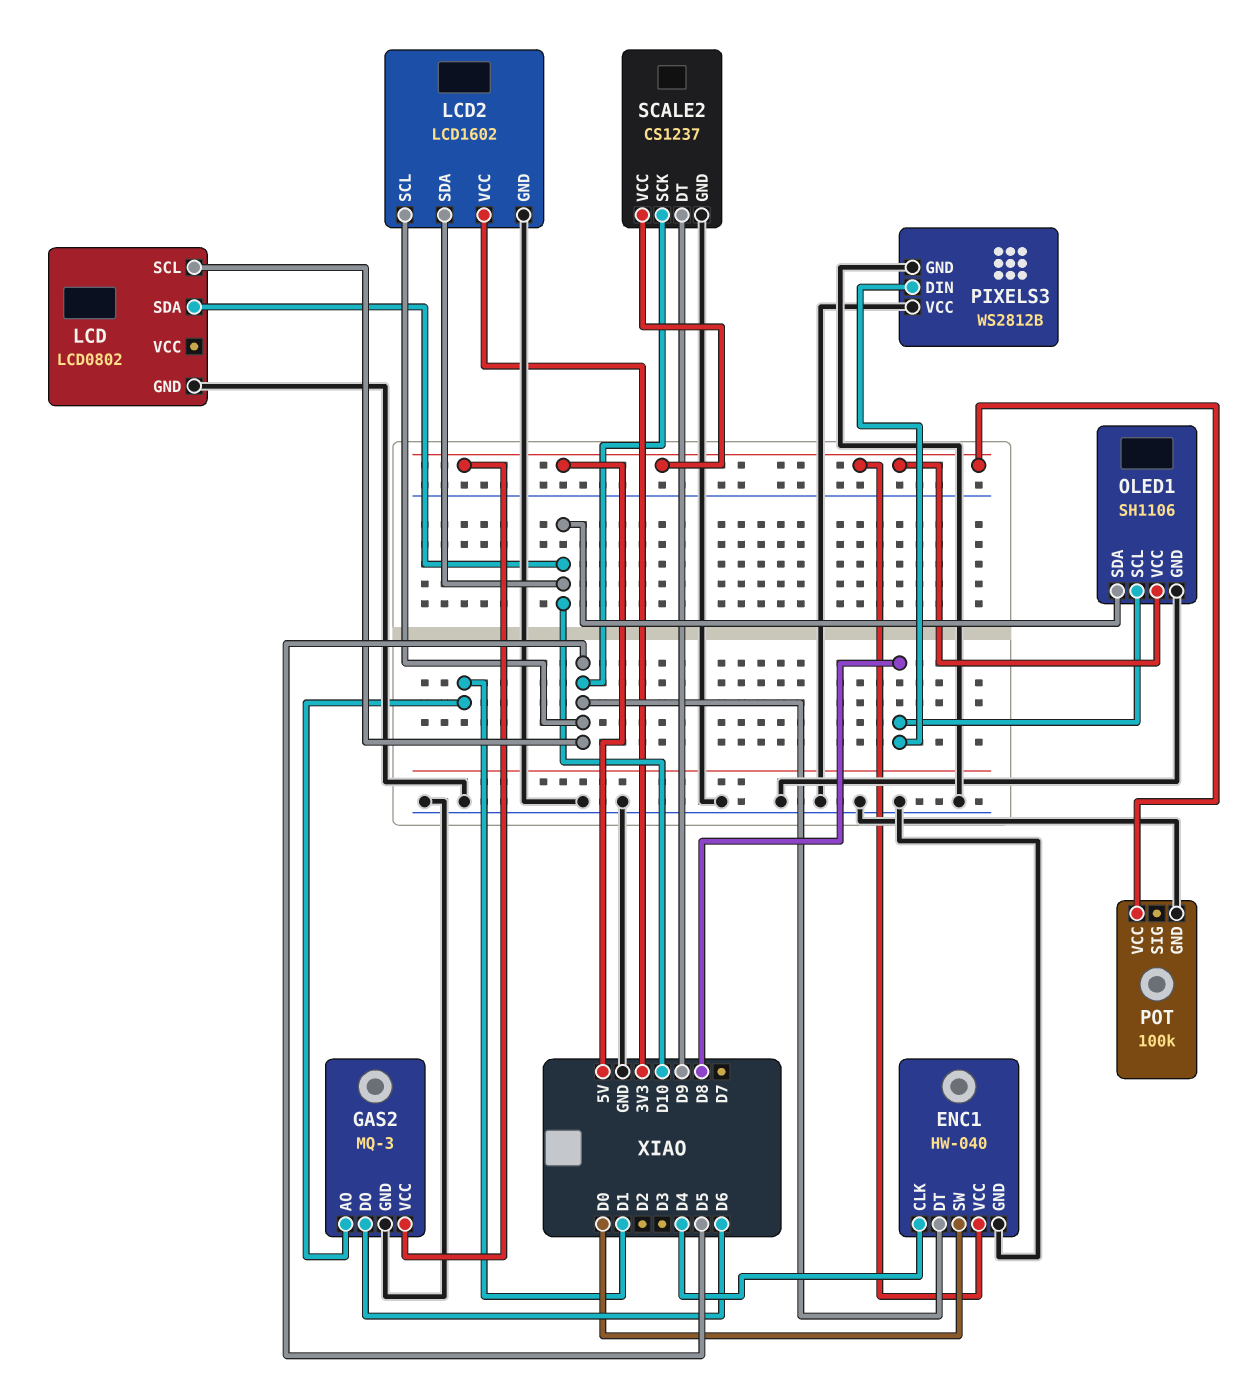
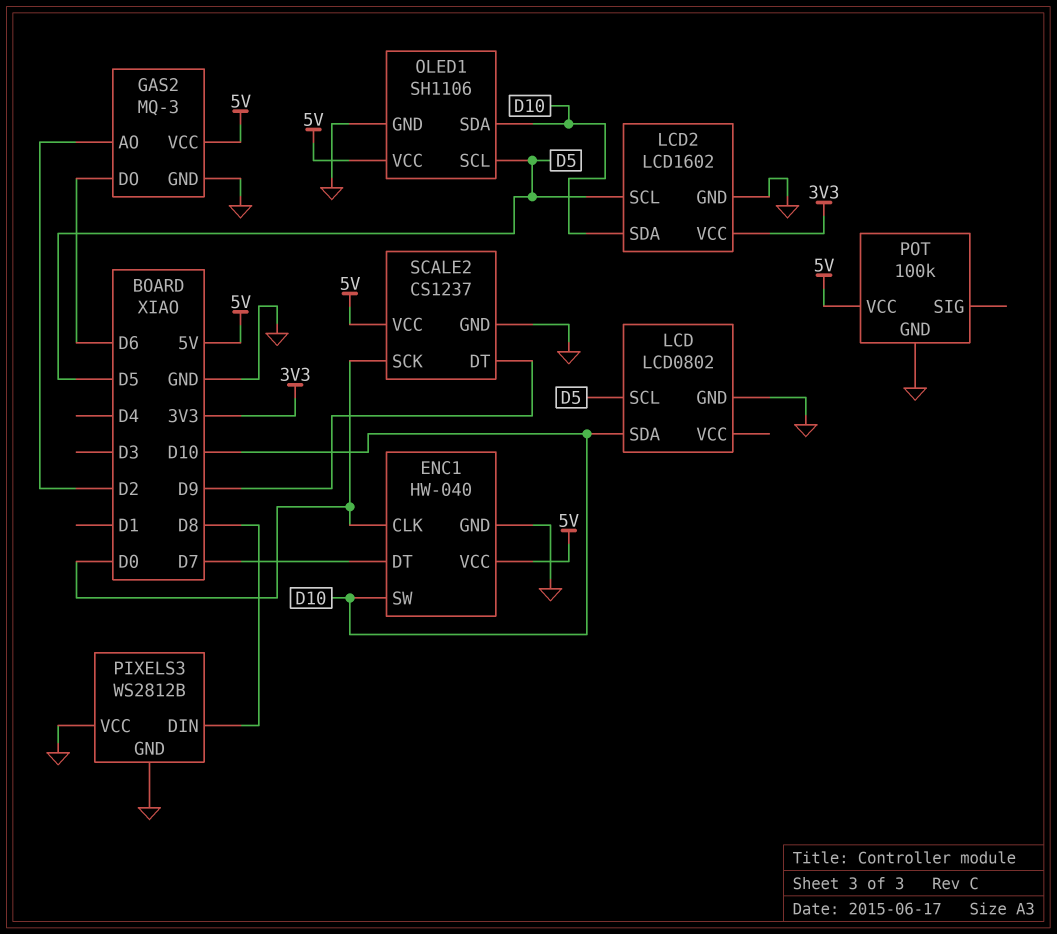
ENC1 pin CLK: D4 -> D0
ENC1 pin DT: D5 -> D7
ENC1 pin SW: D0 -> D10
GAS2 pin AO: D1 -> D2
OLED1 pin SCL: D8 -> D5
SCALE2 pin SCK: D5 -> D0

